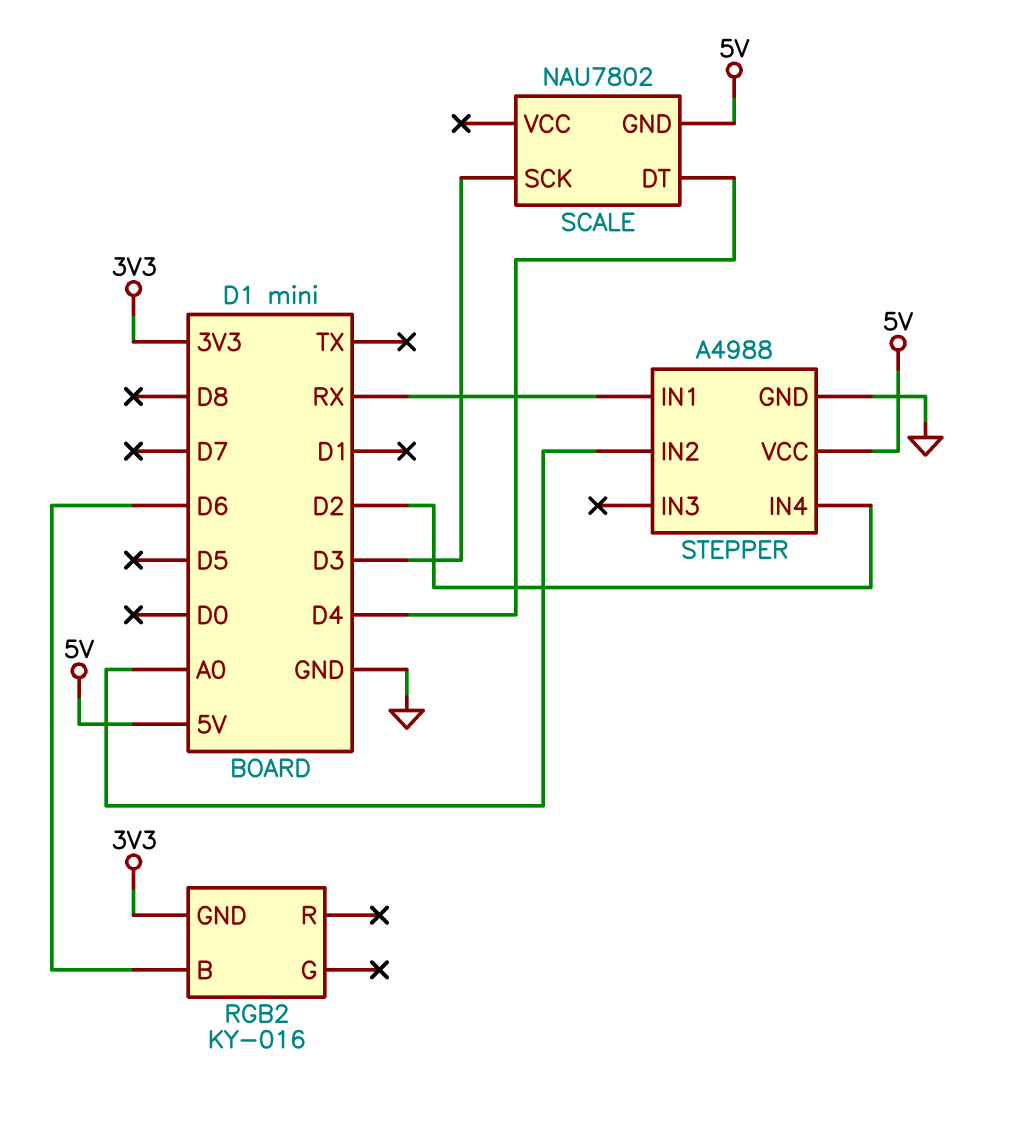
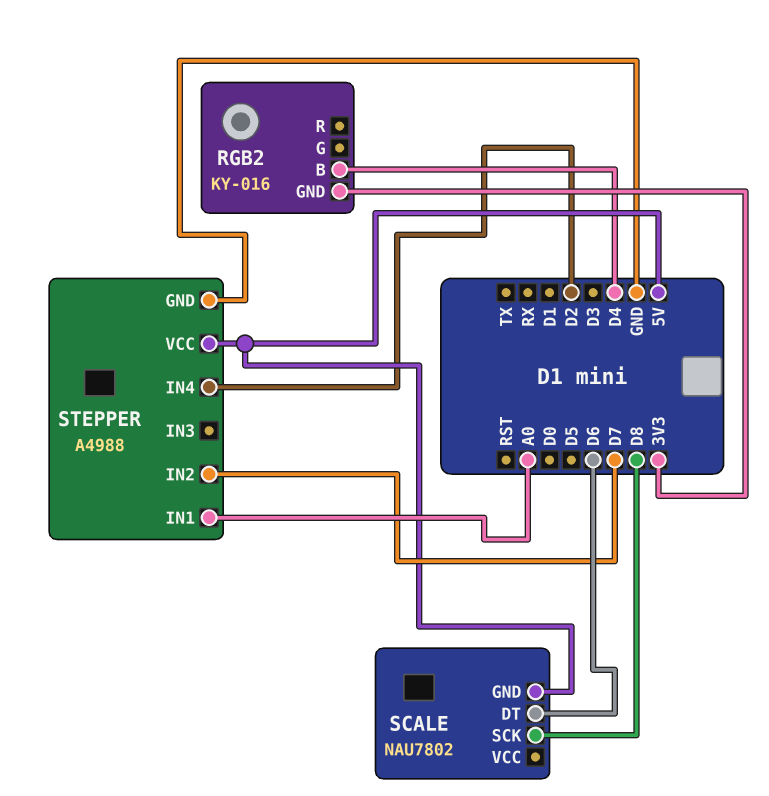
RGB2 pin B: D6 -> D4
SCALE pin DT: D4 -> D6
SCALE pin SCK: D3 -> D8
STEPPER pin IN1: RX -> A0
STEPPER pin IN2: A0 -> D7

